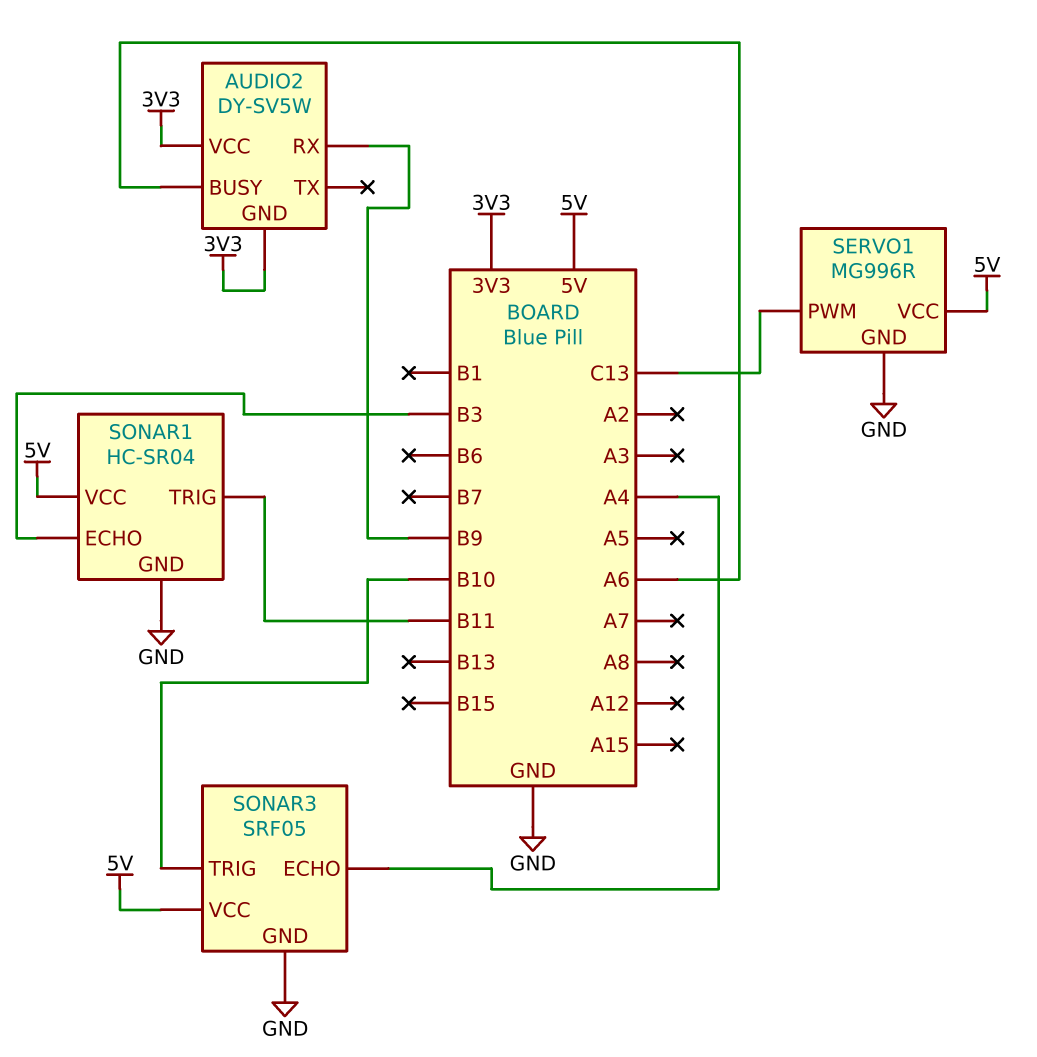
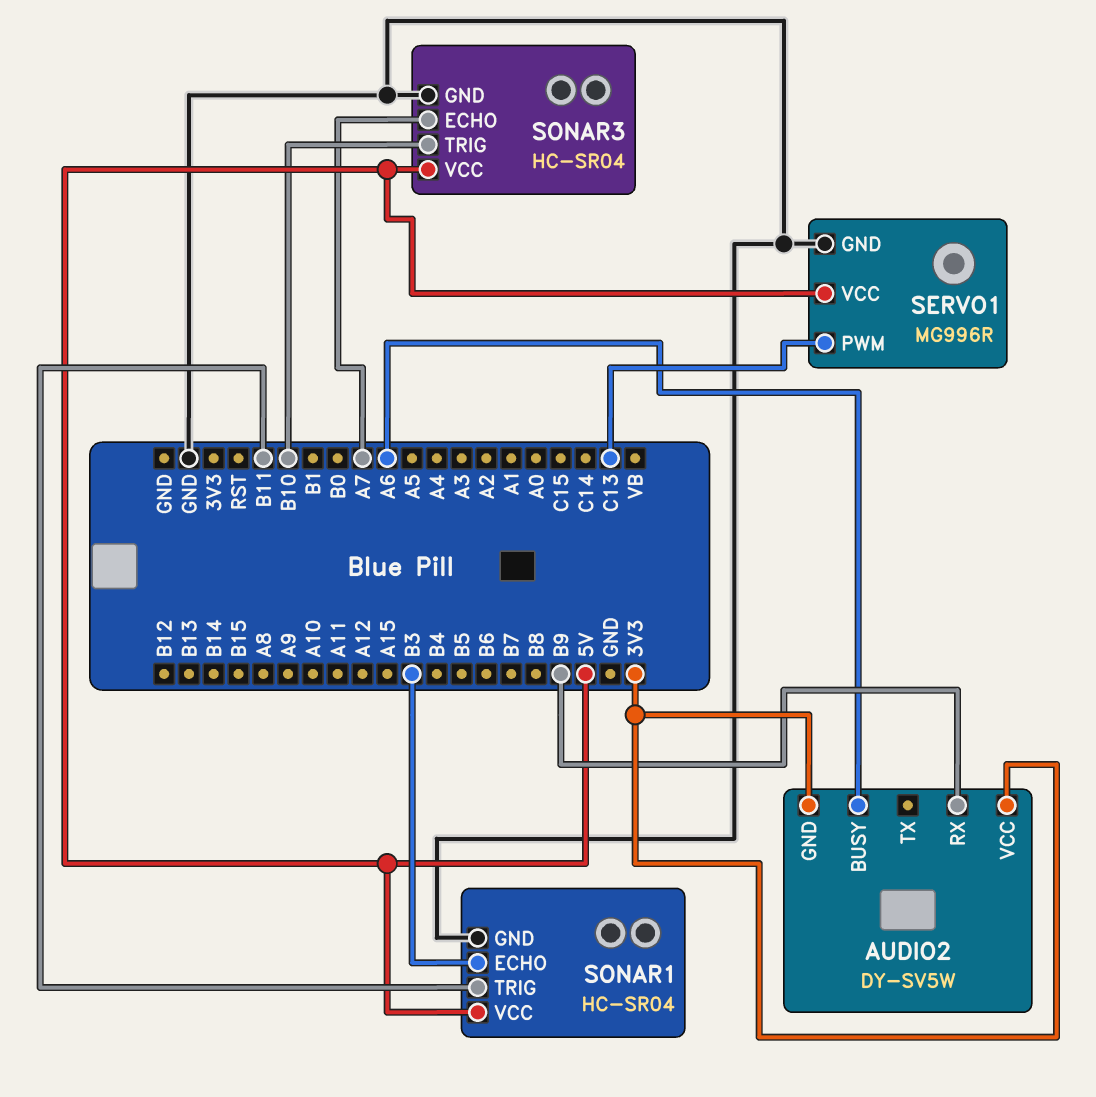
SONAR3: SRF05 -> HC-SR04
SONAR3 pin ECHO: A4 -> A7

